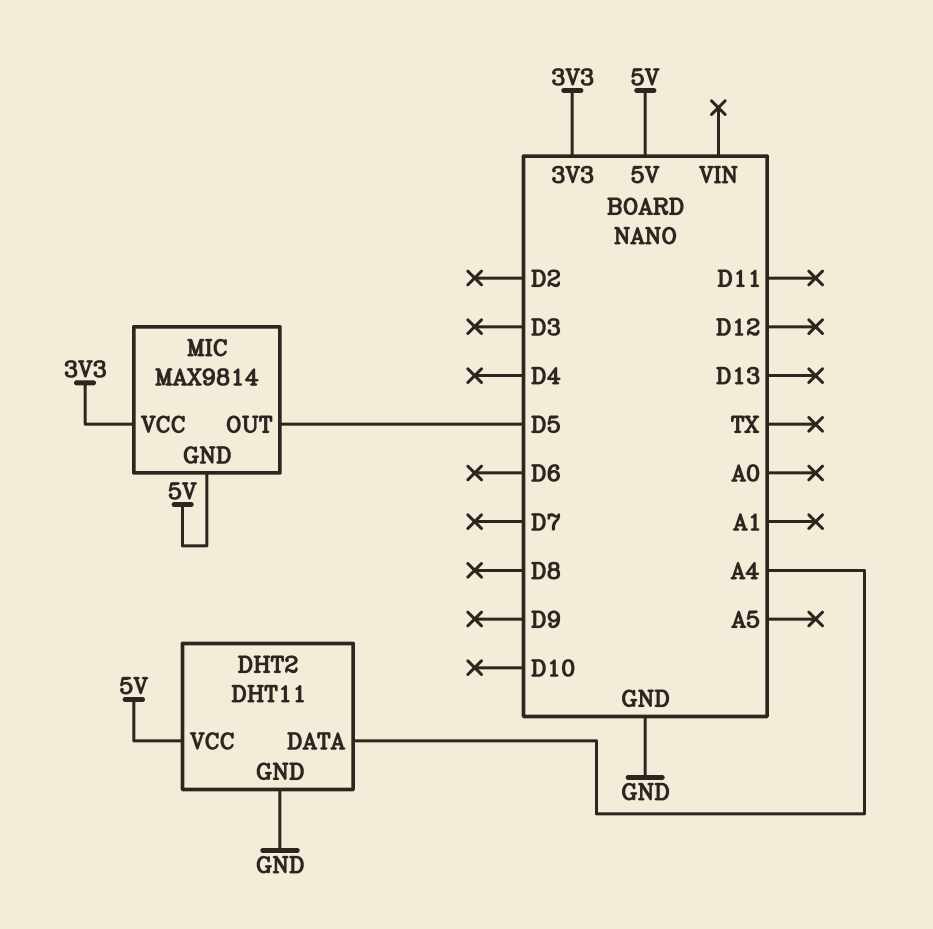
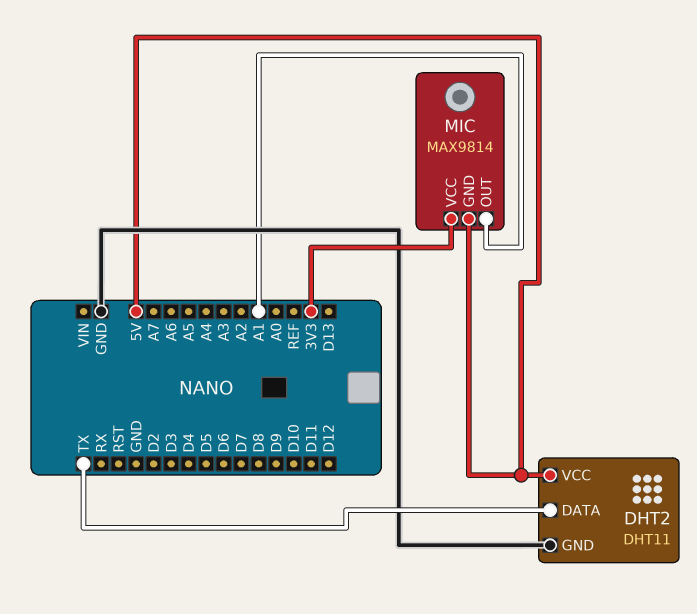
DHT2 pin DATA: A4 -> TX
MIC pin OUT: D5 -> A1

